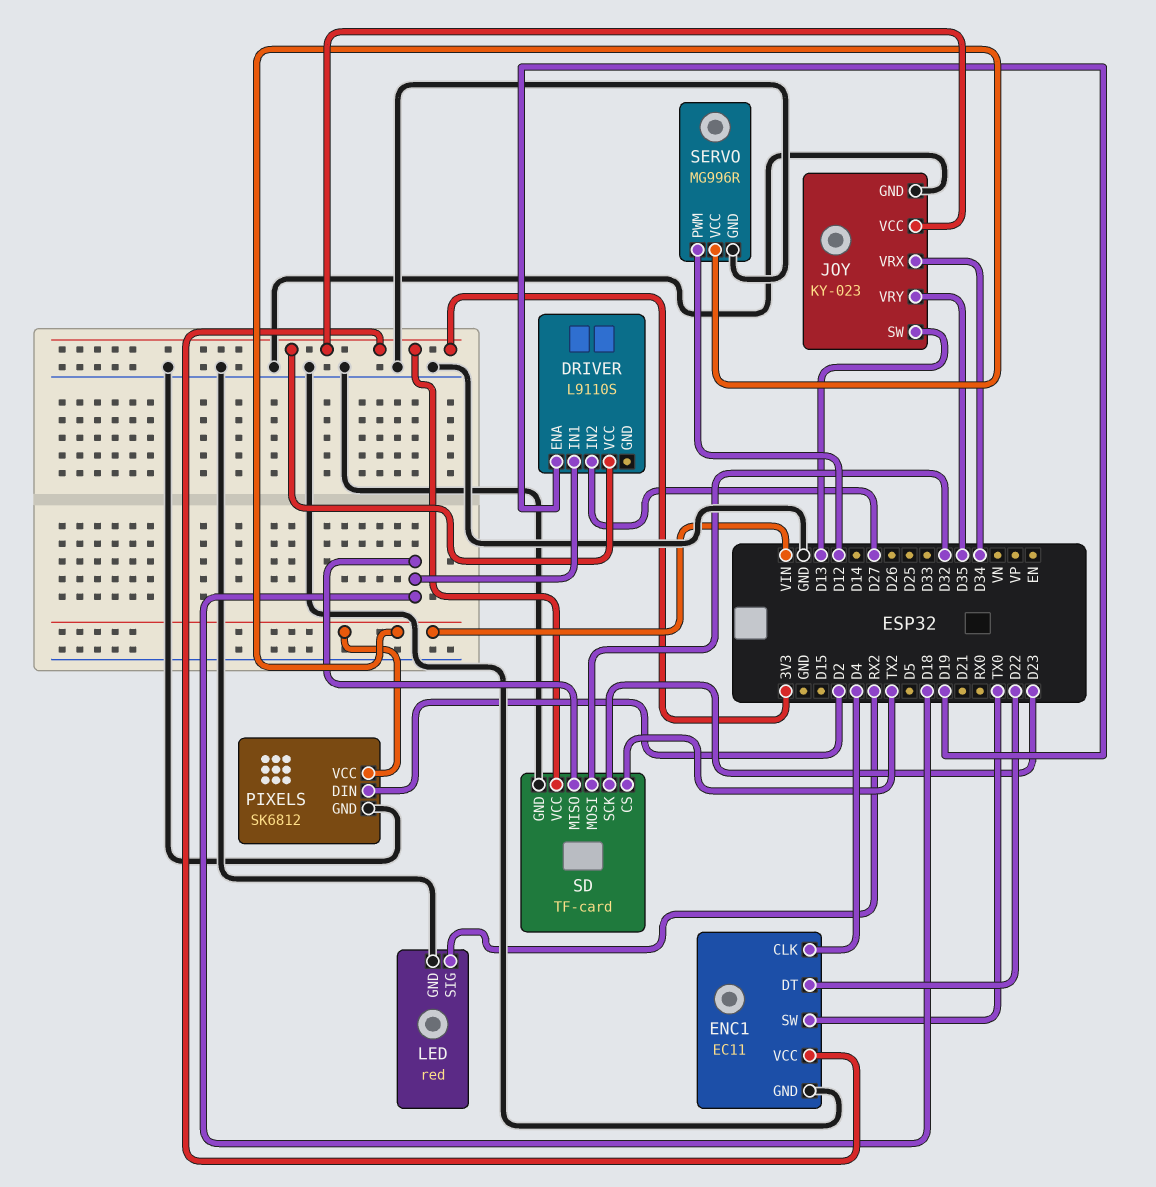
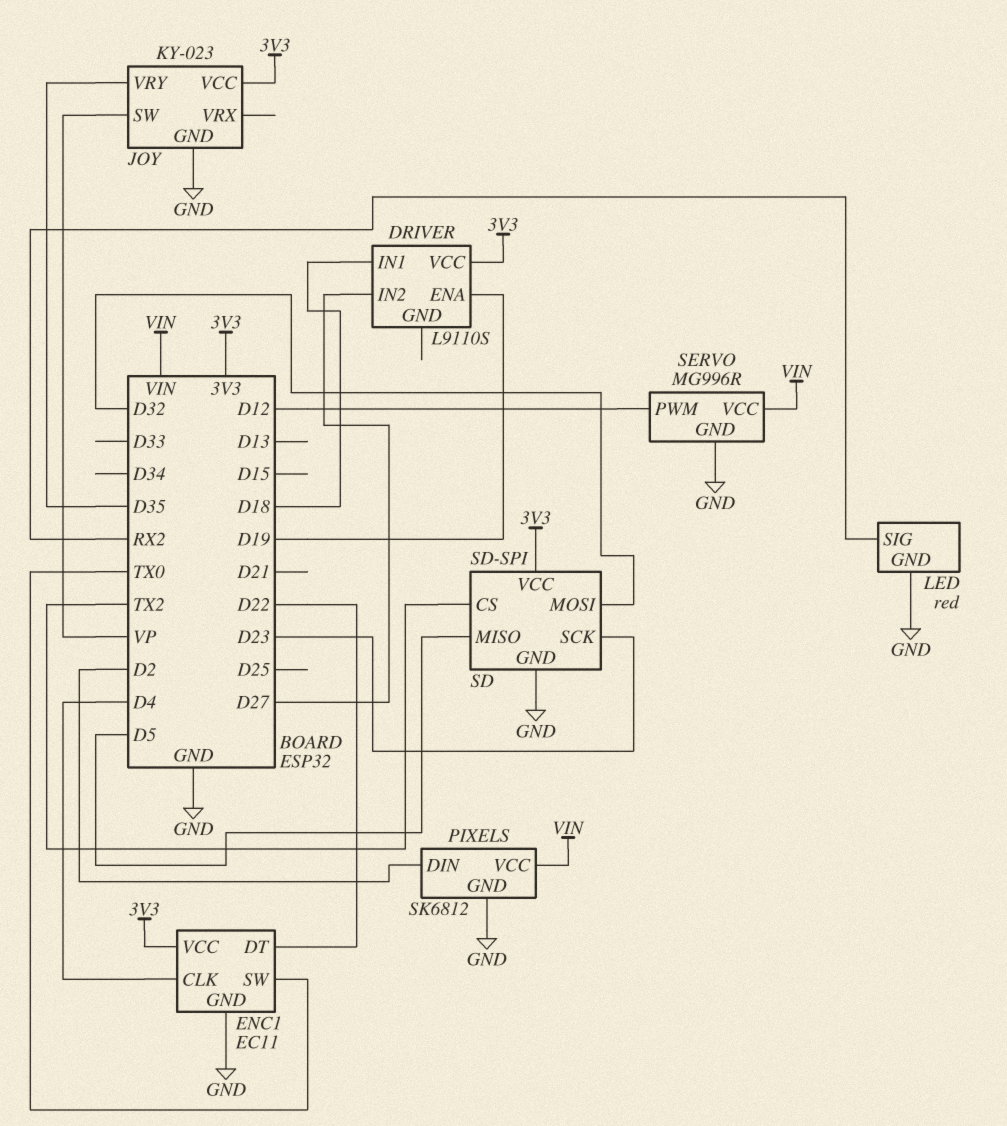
JOY pin SW: D13 -> VP
JOY pin VRX: D34 -> none
SD: TF-card -> SD-SPI
SD pin MISO: D18 -> D5

